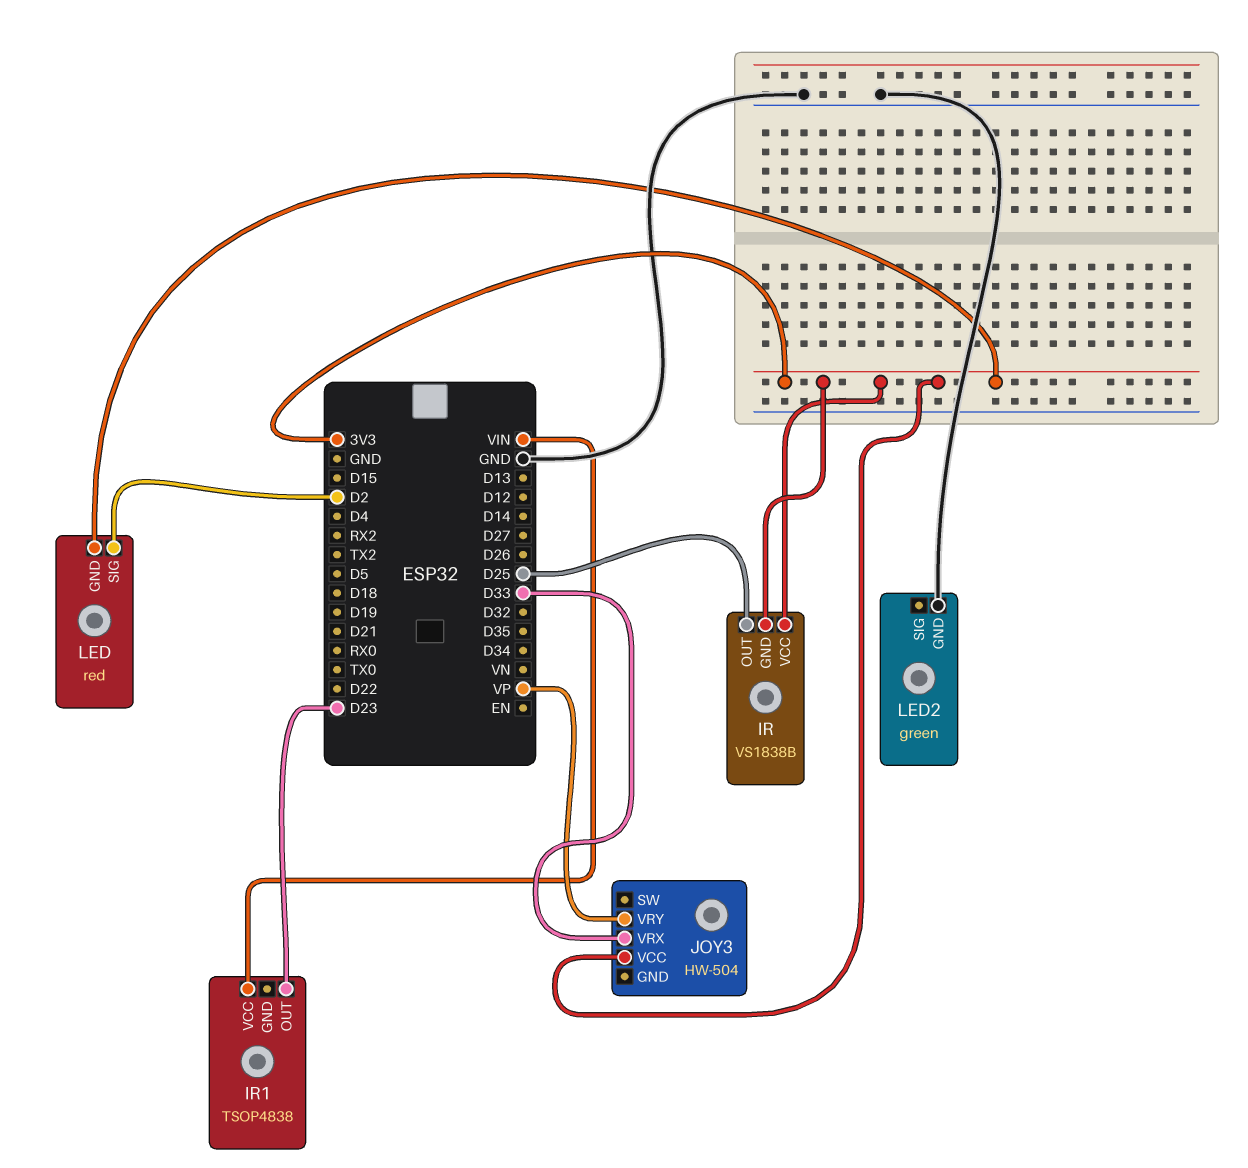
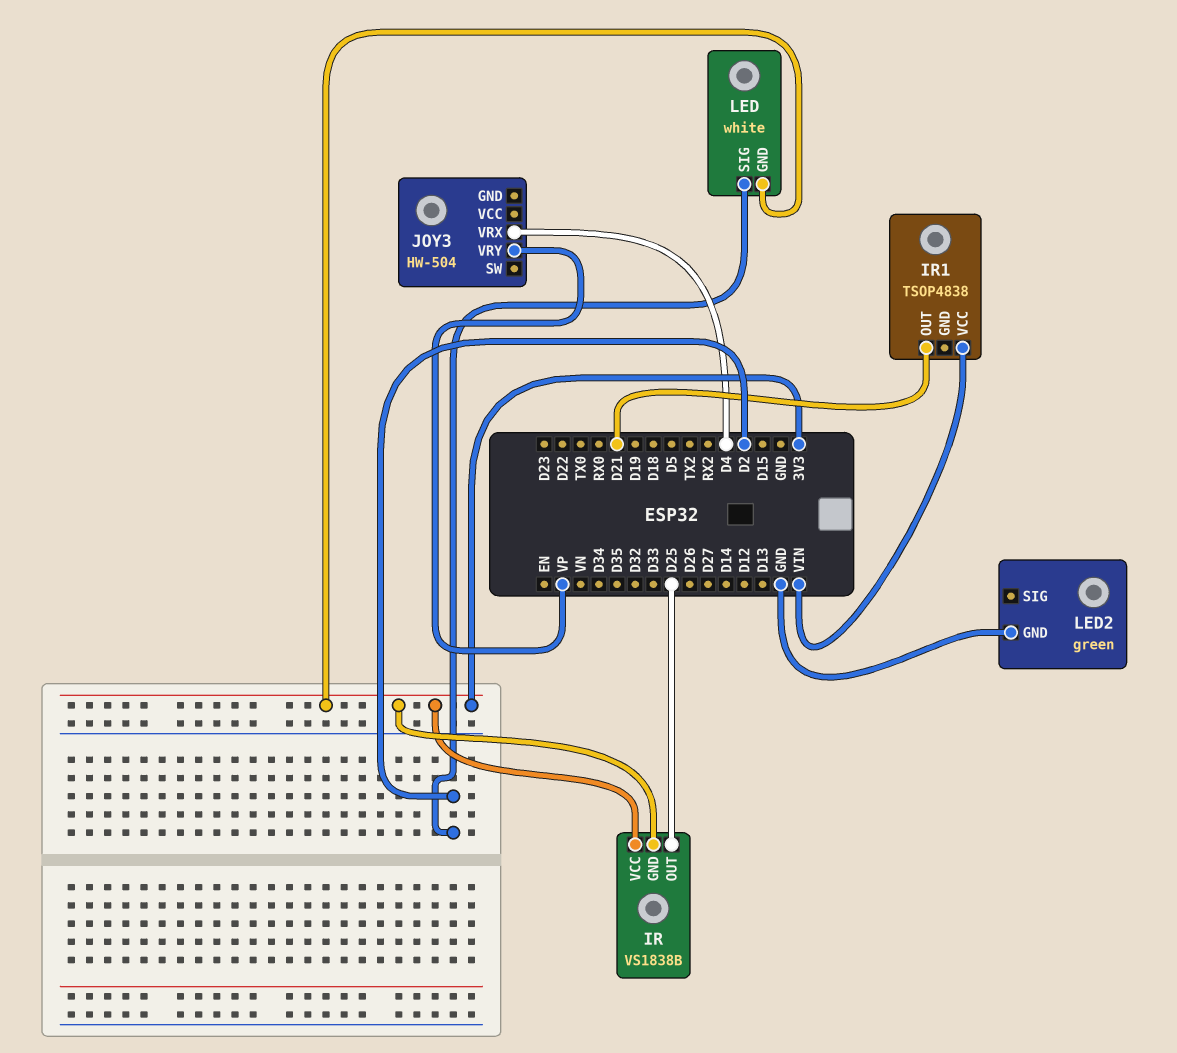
IR1 pin OUT: D23 -> D21
JOY3 pin VCC: 3V3 -> none
JOY3 pin VRX: D33 -> D4
LED: red -> white

